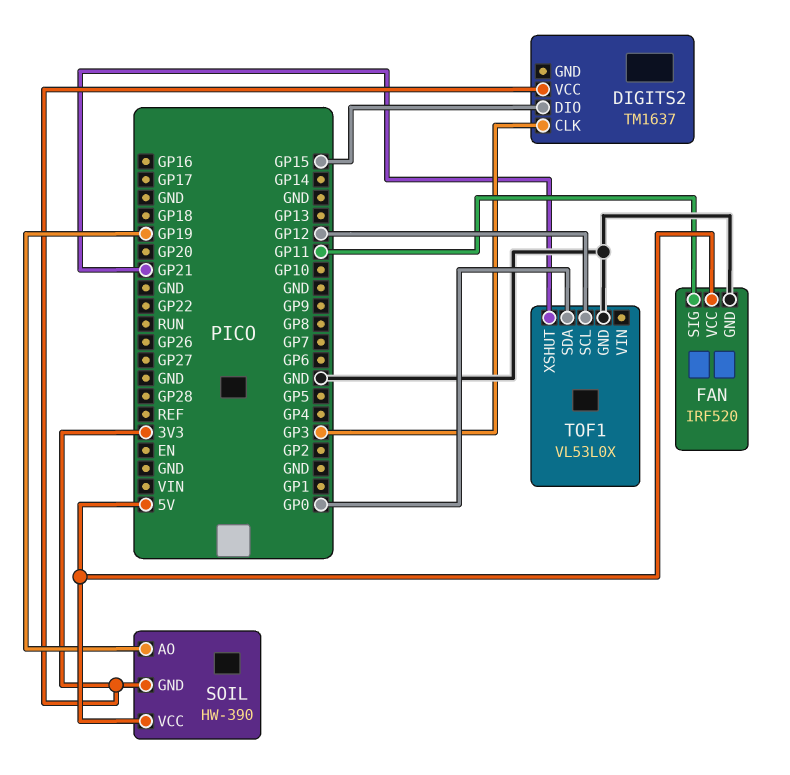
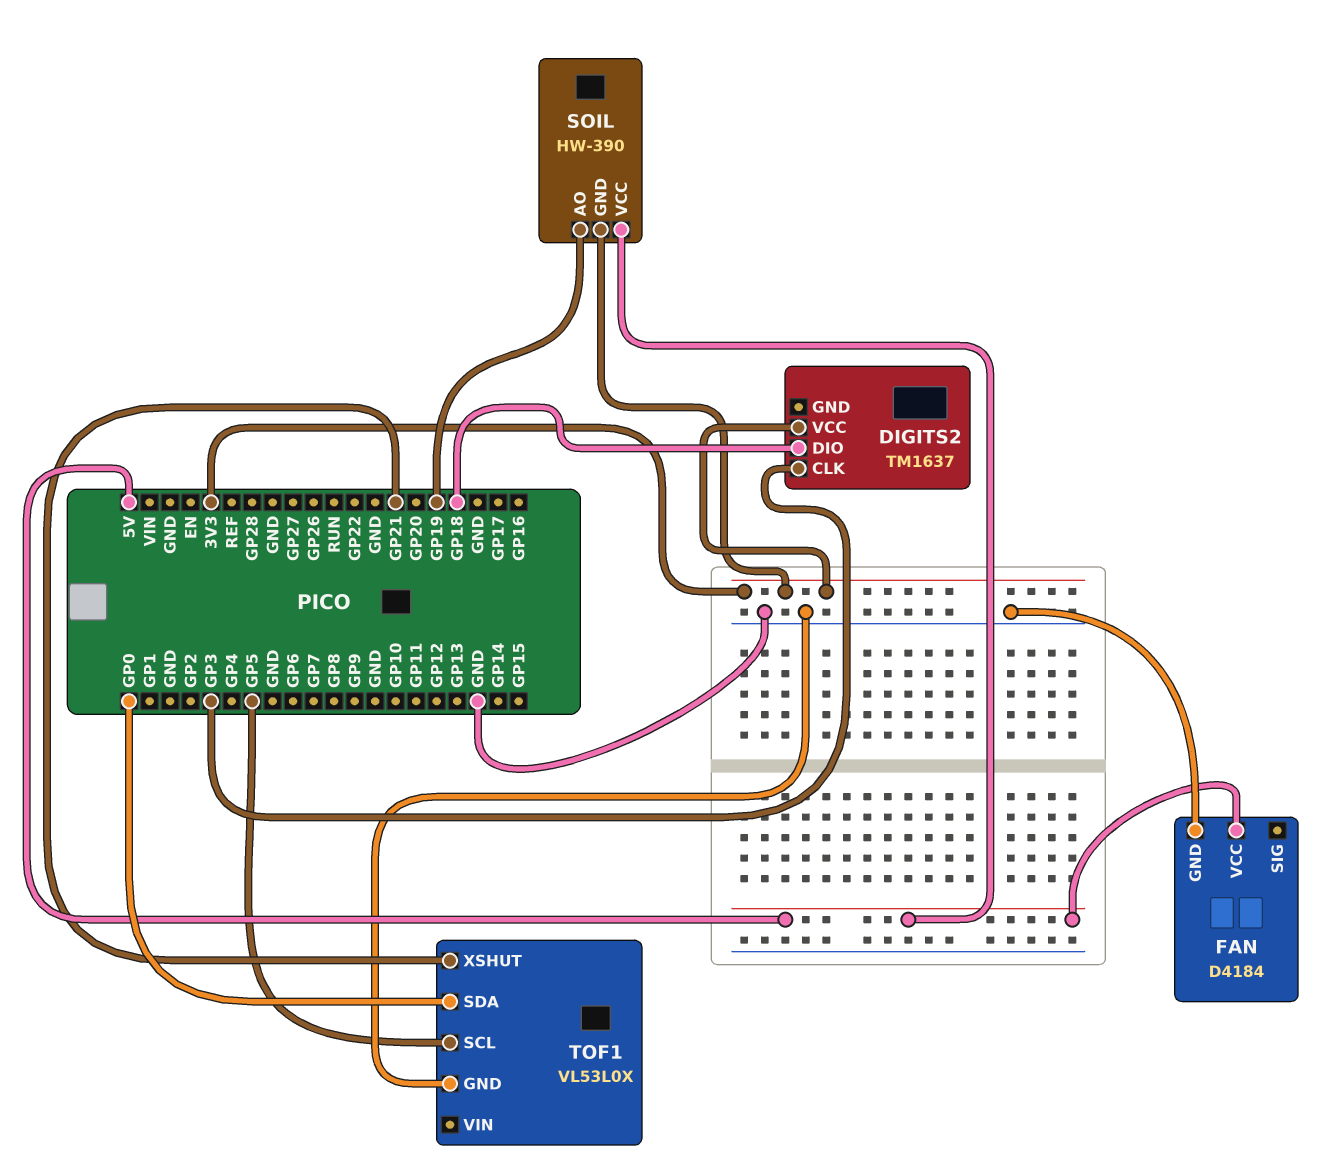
DIGITS2 pin DIO: GP15 -> GP18
FAN: IRF520 -> D4184
FAN pin SIG: GP11 -> none
TOF1 pin SCL: GP12 -> GP5

